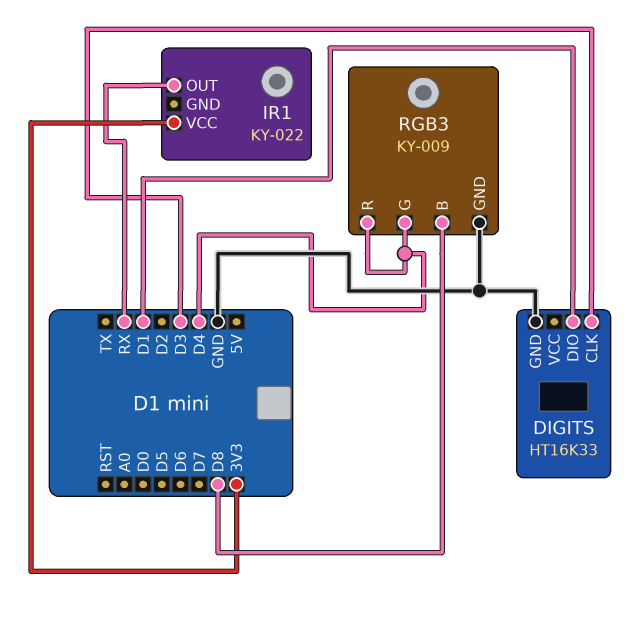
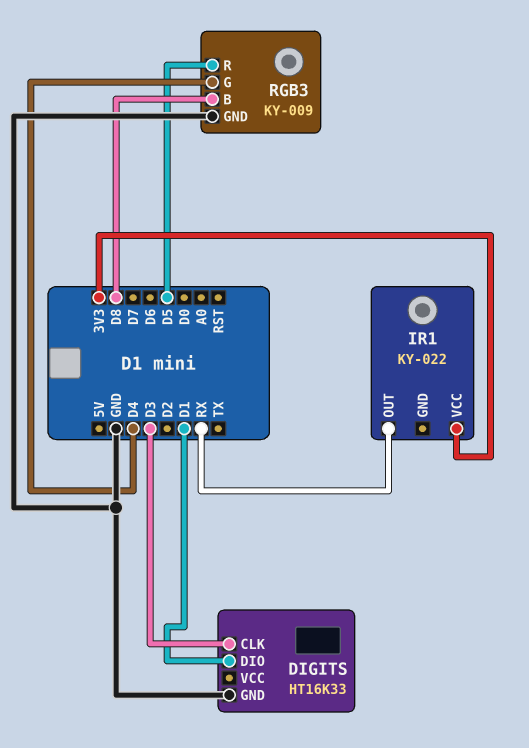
RGB3 pin R: D4 -> D5

